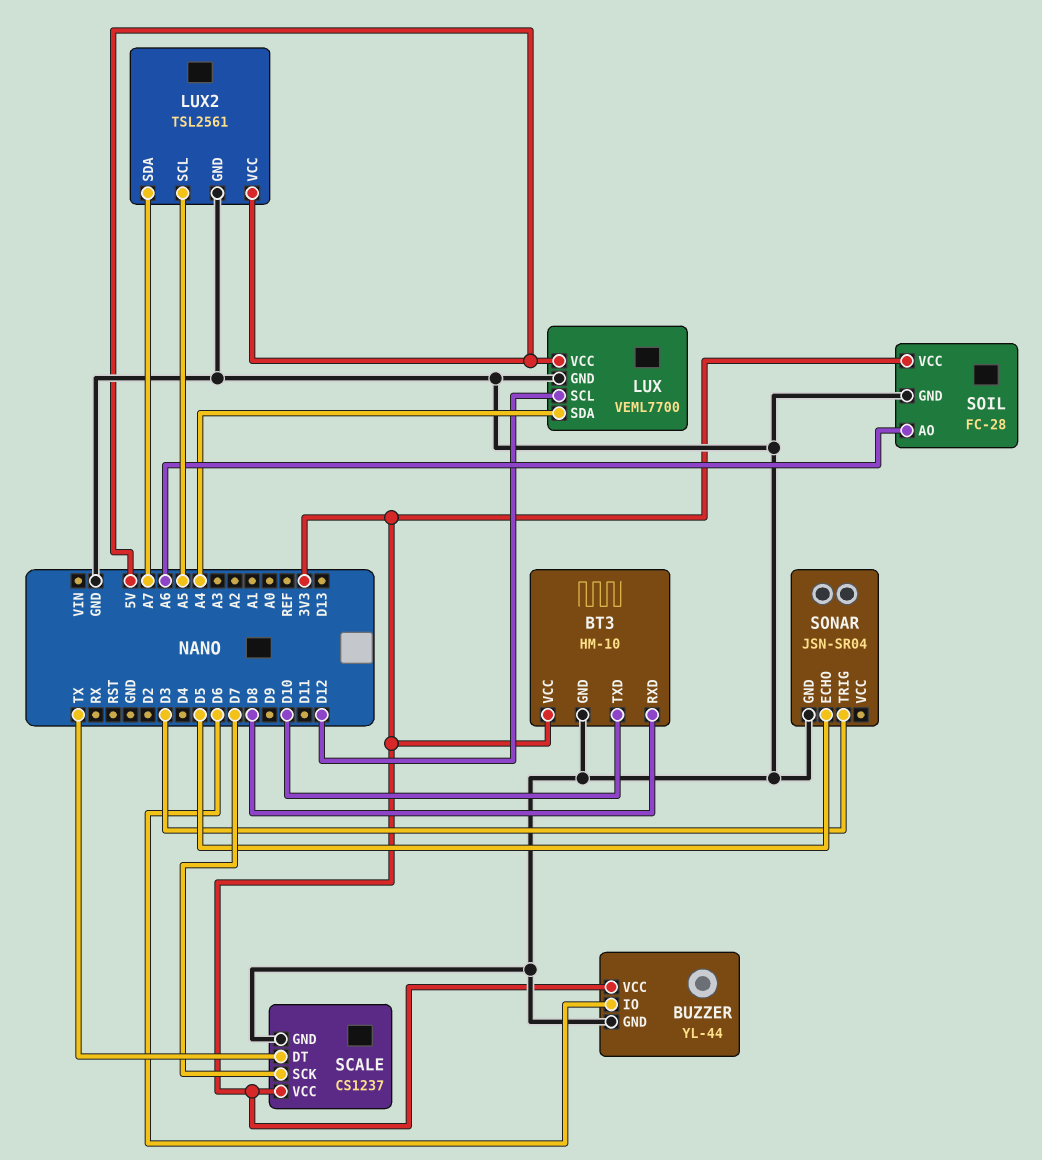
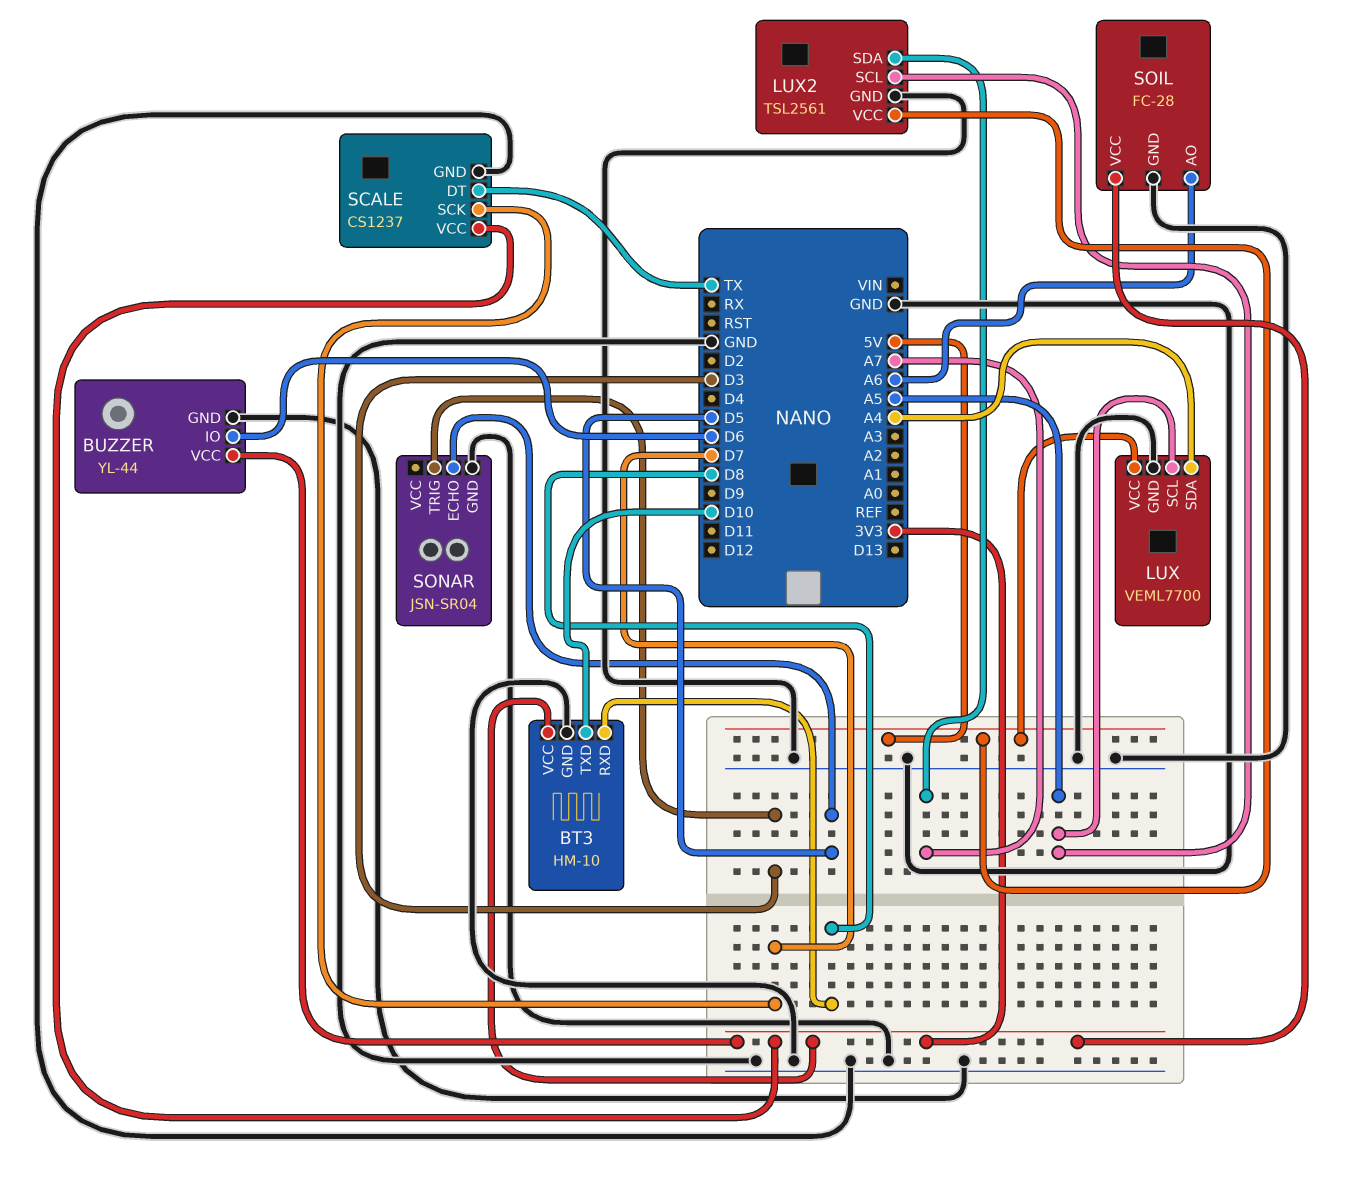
LUX pin SCL: D12 -> A5

